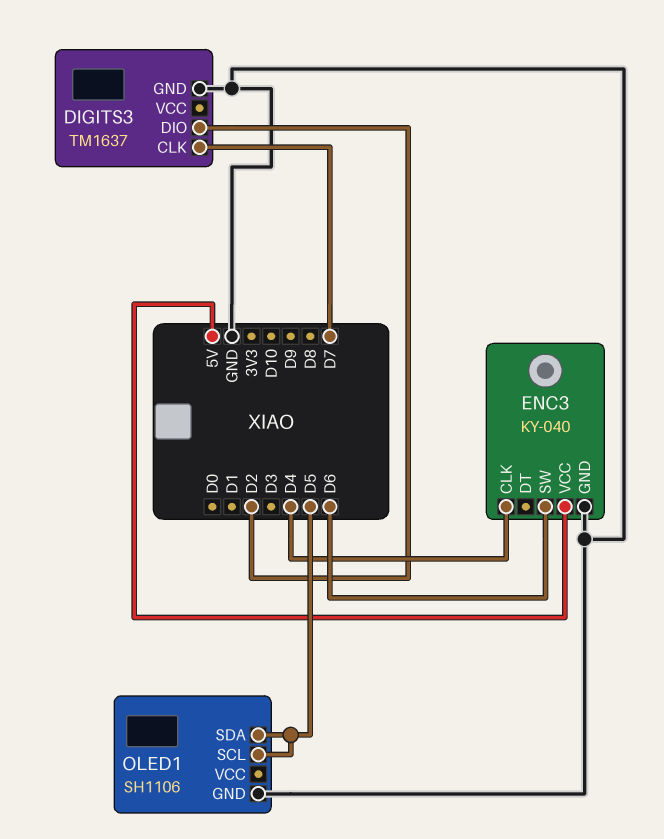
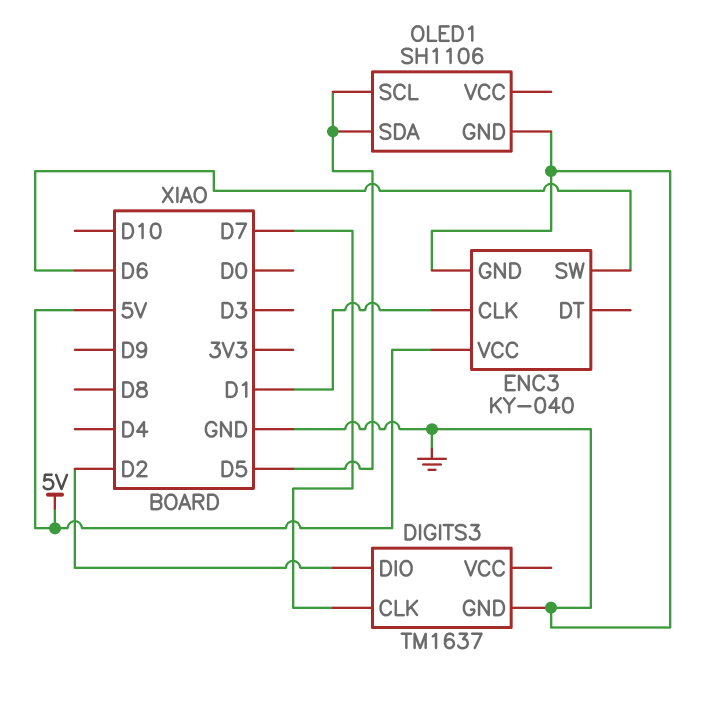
ENC3 pin CLK: D4 -> D1

